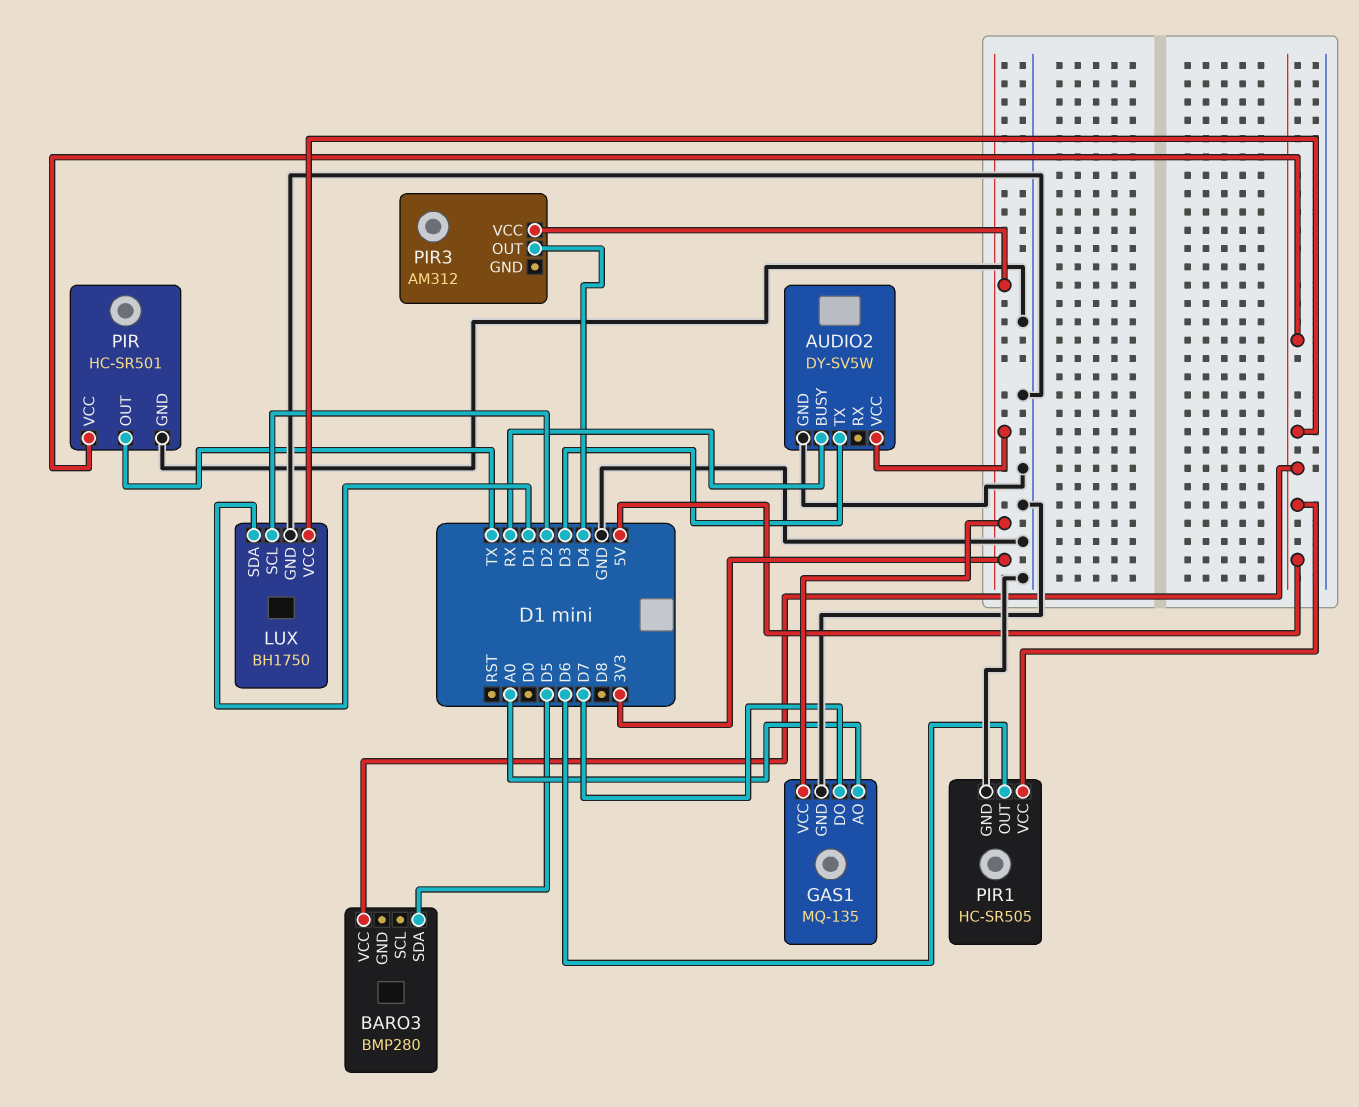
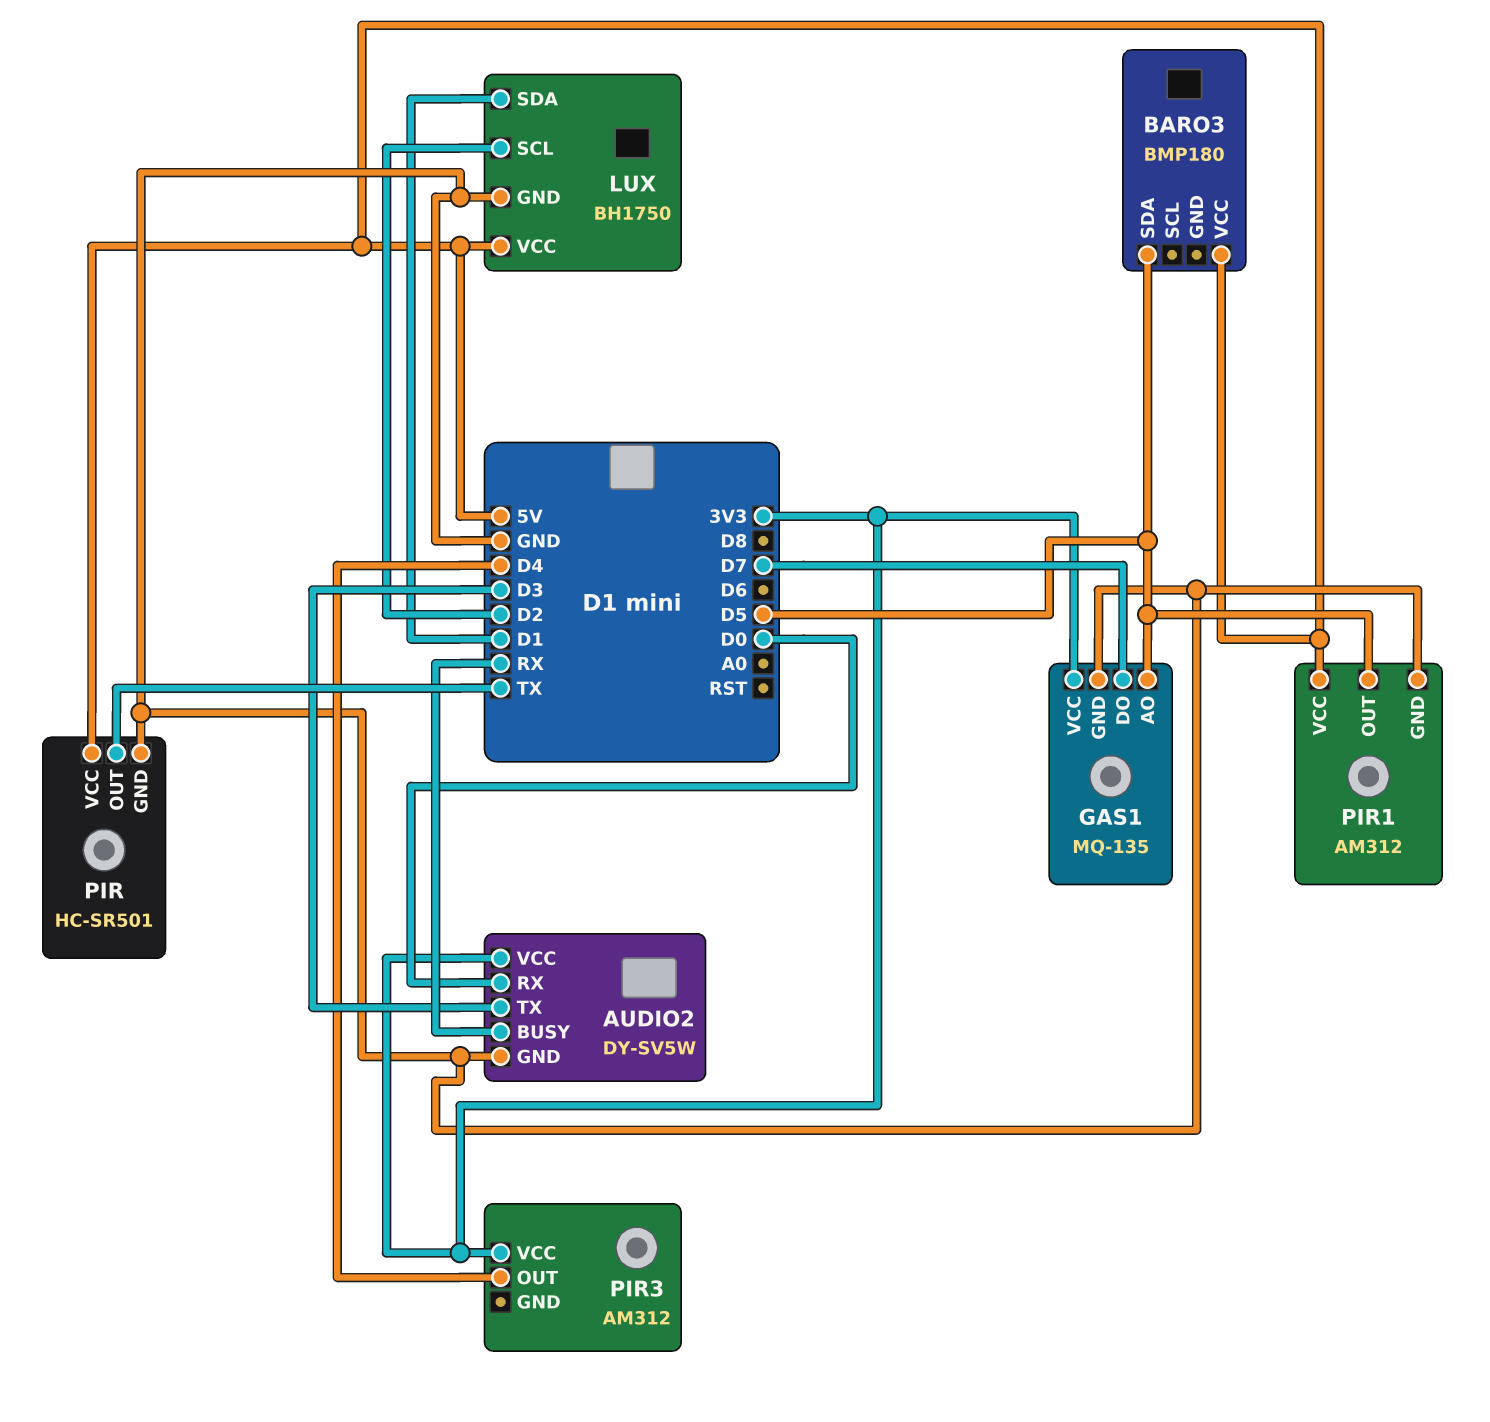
AUDIO2 pin RX: none -> D0
BARO3: BMP280 -> BMP180
GAS1 pin AO: A0 -> D5
PIR1: HC-SR505 -> AM312
PIR1 pin OUT: D6 -> D5

